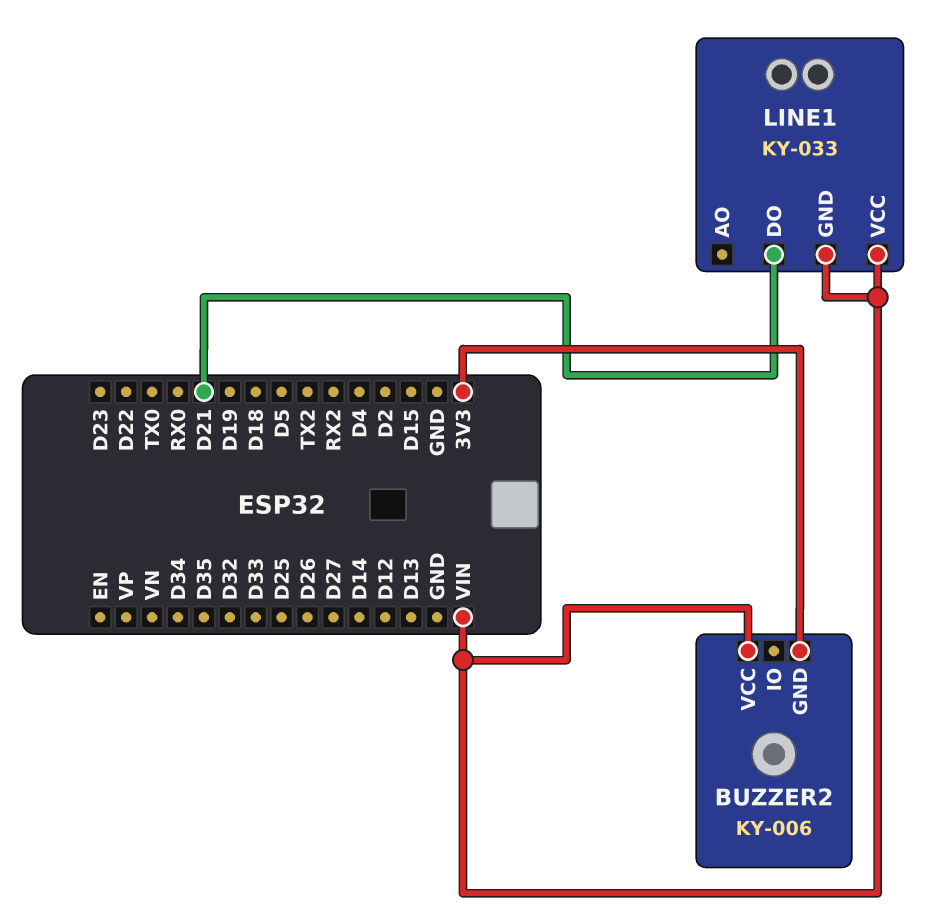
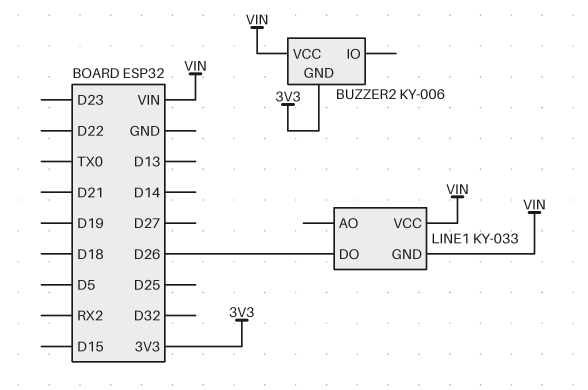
LINE1 pin DO: D21 -> D26

